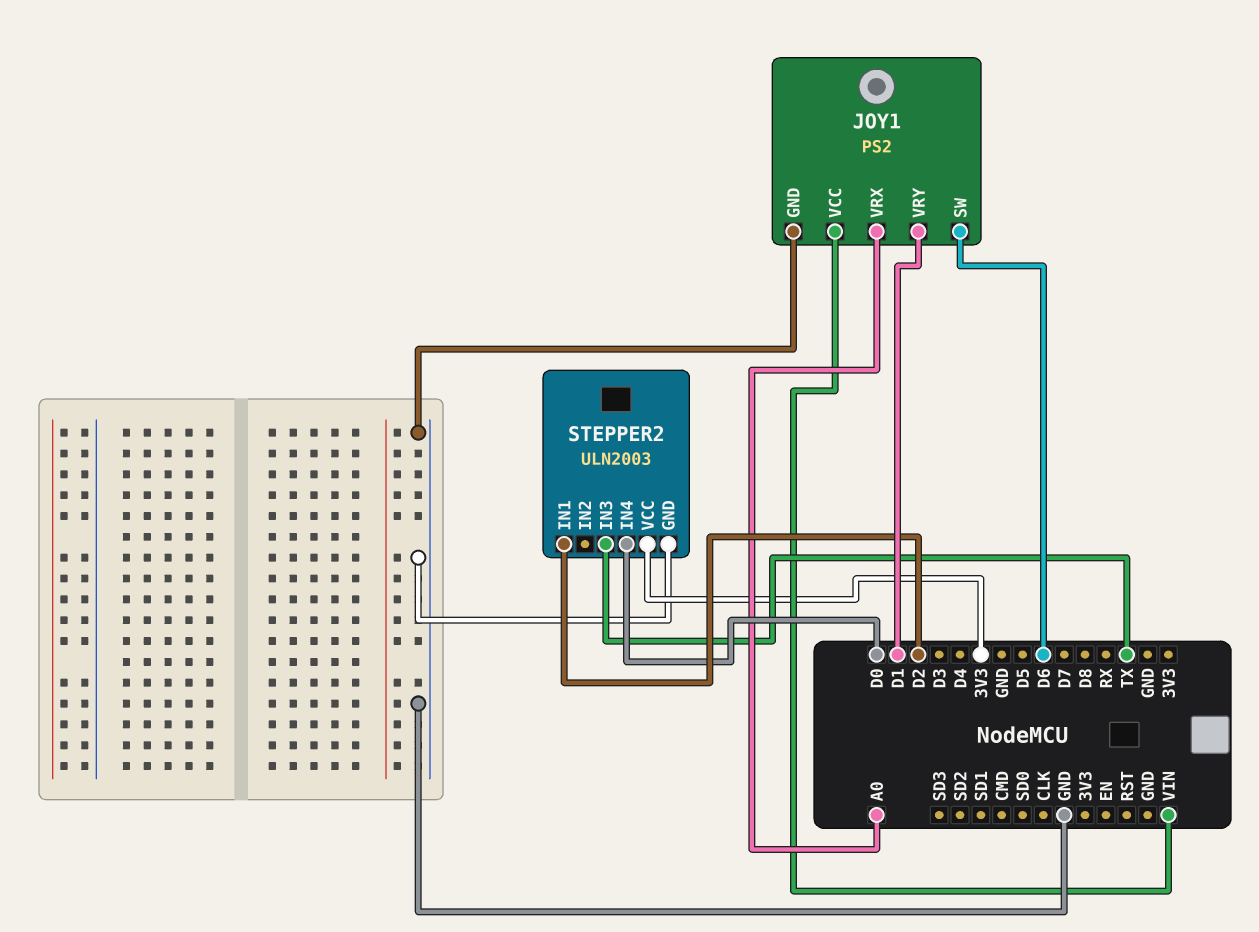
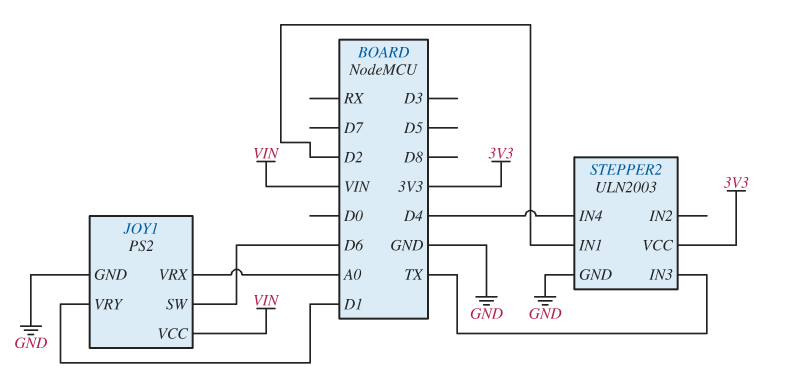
STEPPER2 pin IN4: D0 -> D4

